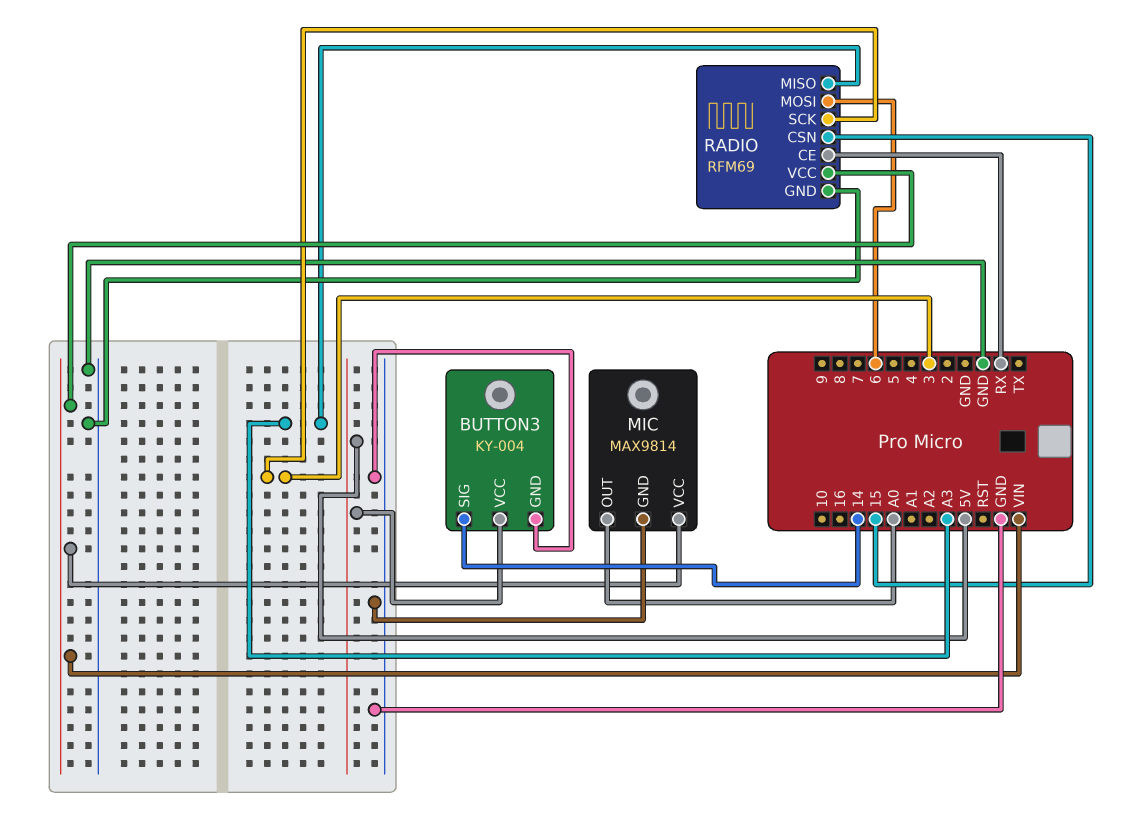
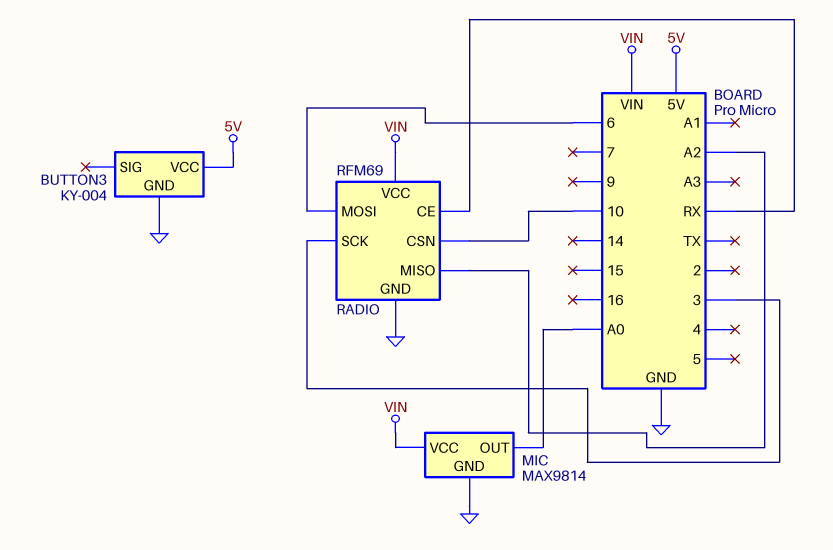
BUTTON3 pin SIG: 14 -> none
RADIO pin CSN: 15 -> 10
RADIO pin MISO: A3 -> A2

